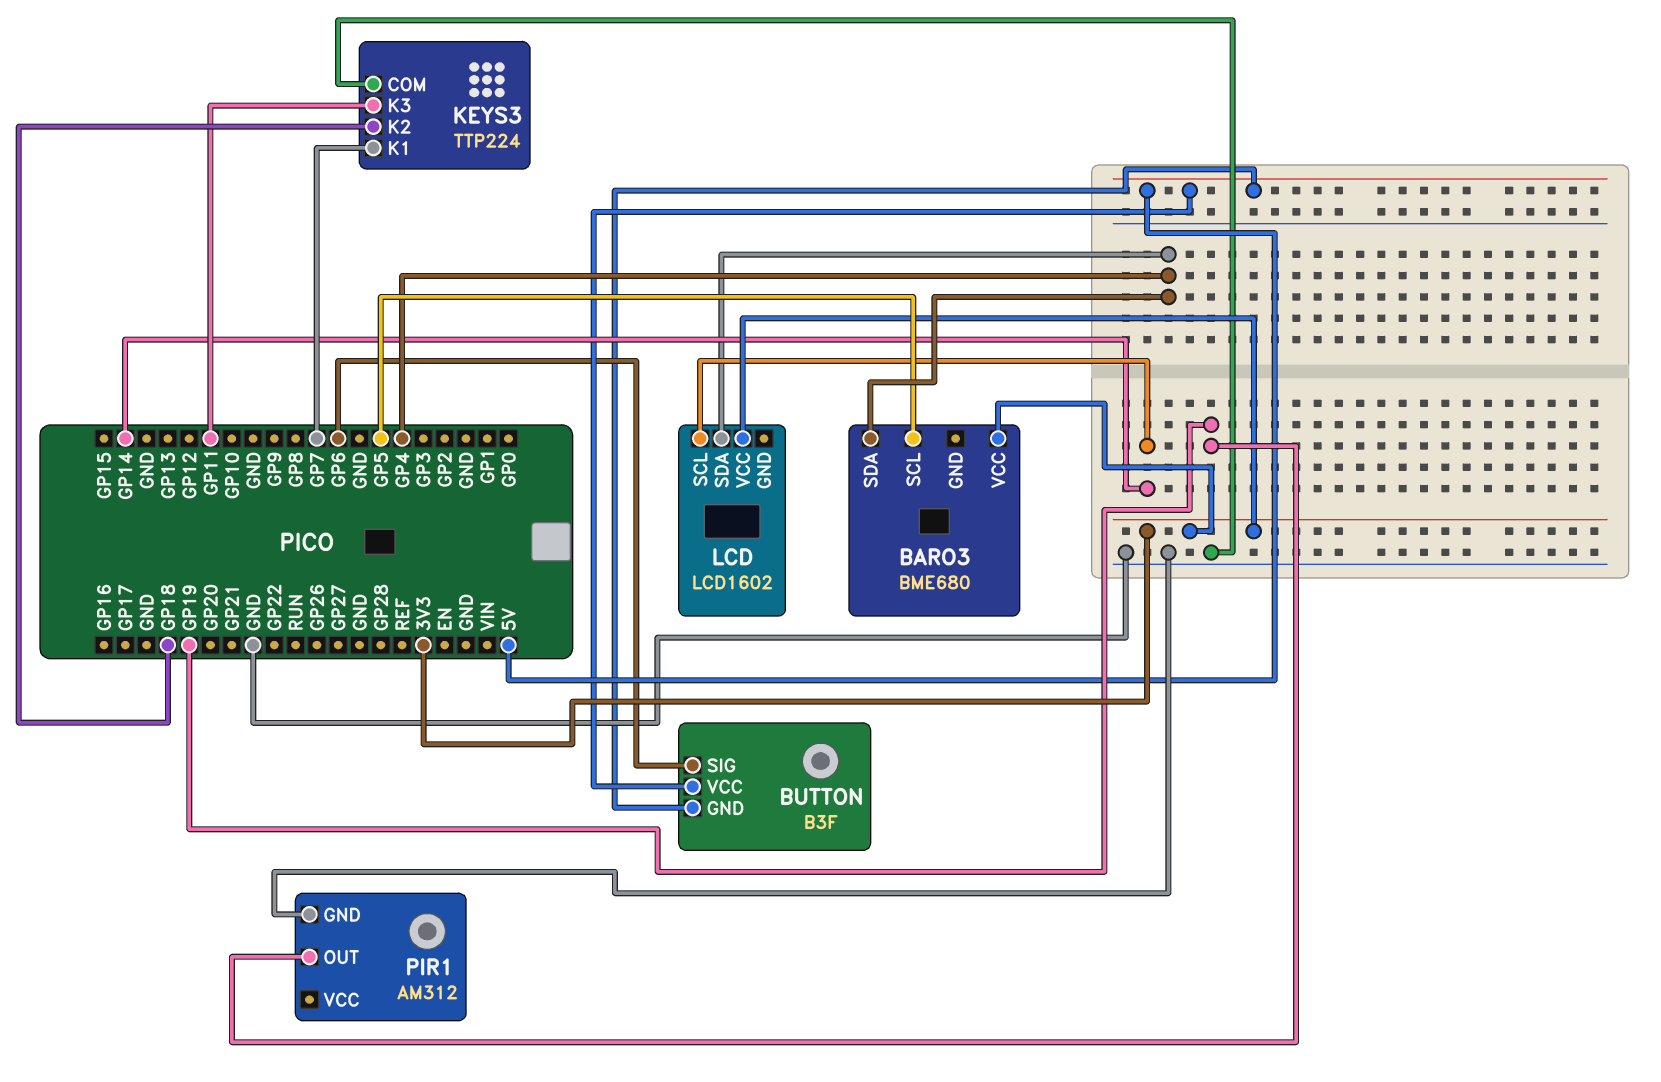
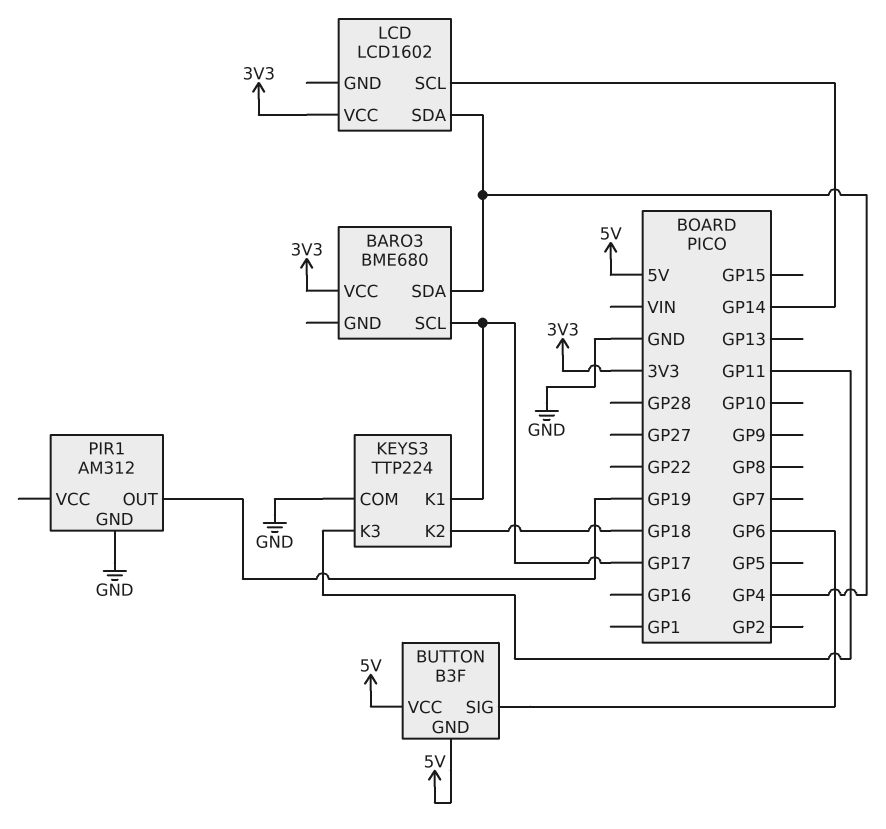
BARO3 pin SCL: GP5 -> GP17
KEYS3 pin K1: GP7 -> GP17

